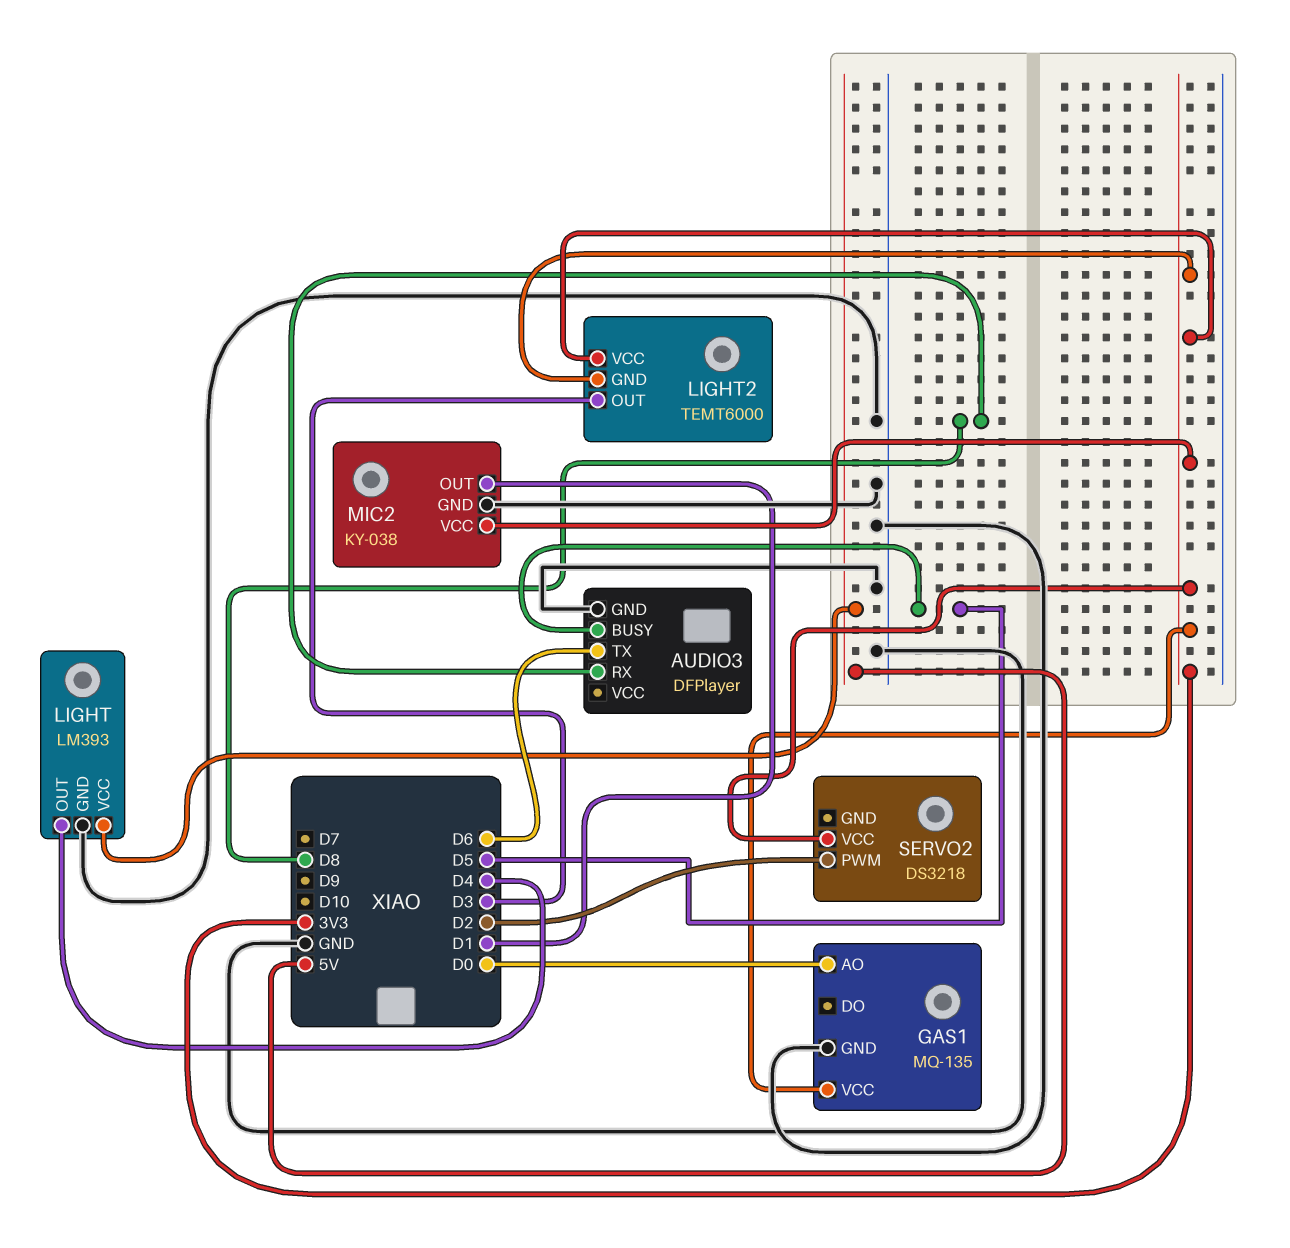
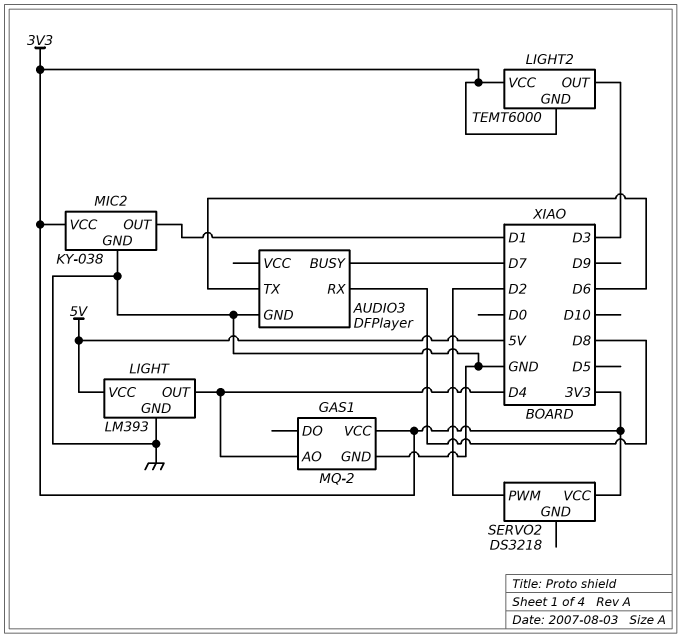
AUDIO3 pin BUSY: D5 -> D7
GAS1: MQ-135 -> MQ-2
GAS1 pin AO: D0 -> D4

